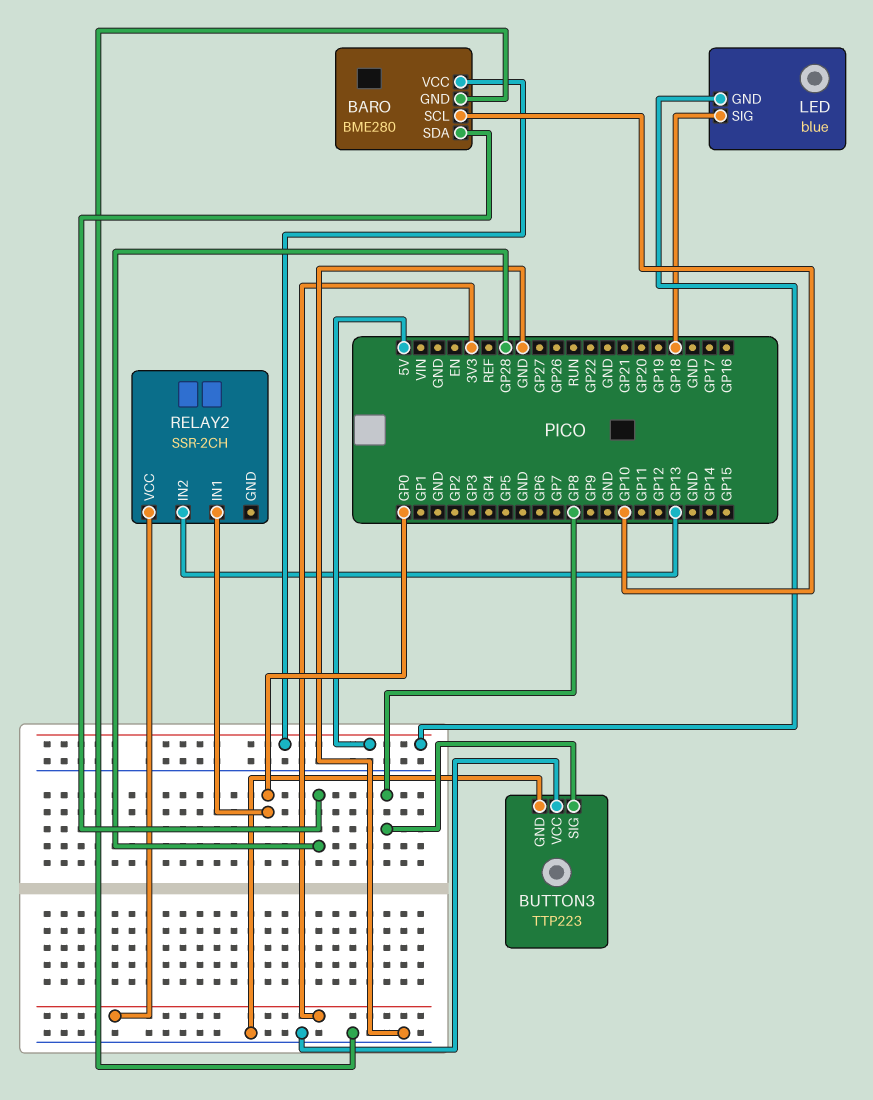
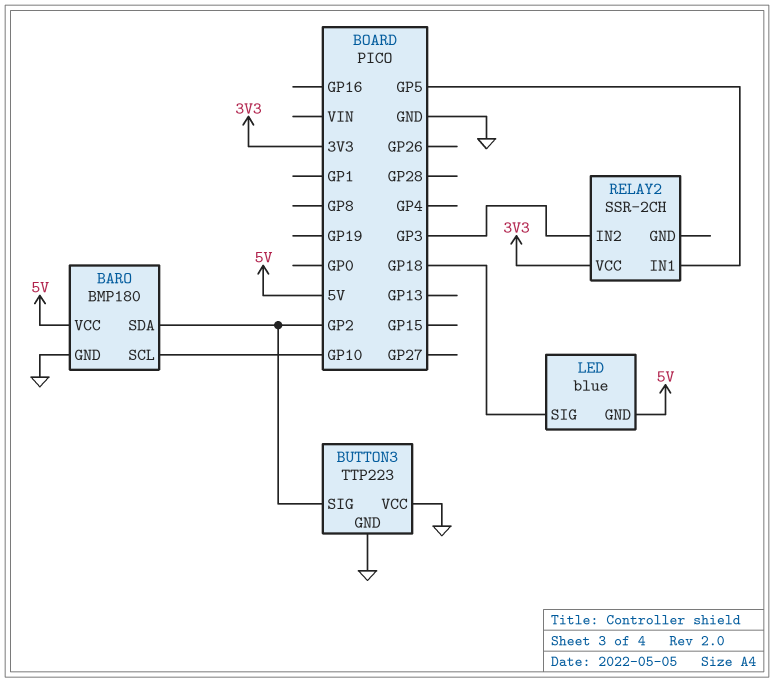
BARO: BME280 -> BMP180
BARO pin SDA: GP28 -> GP2
BUTTON3 pin SIG: GP8 -> GP2
RELAY2 pin IN1: GP0 -> GP5
RELAY2 pin IN2: GP13 -> GP3

